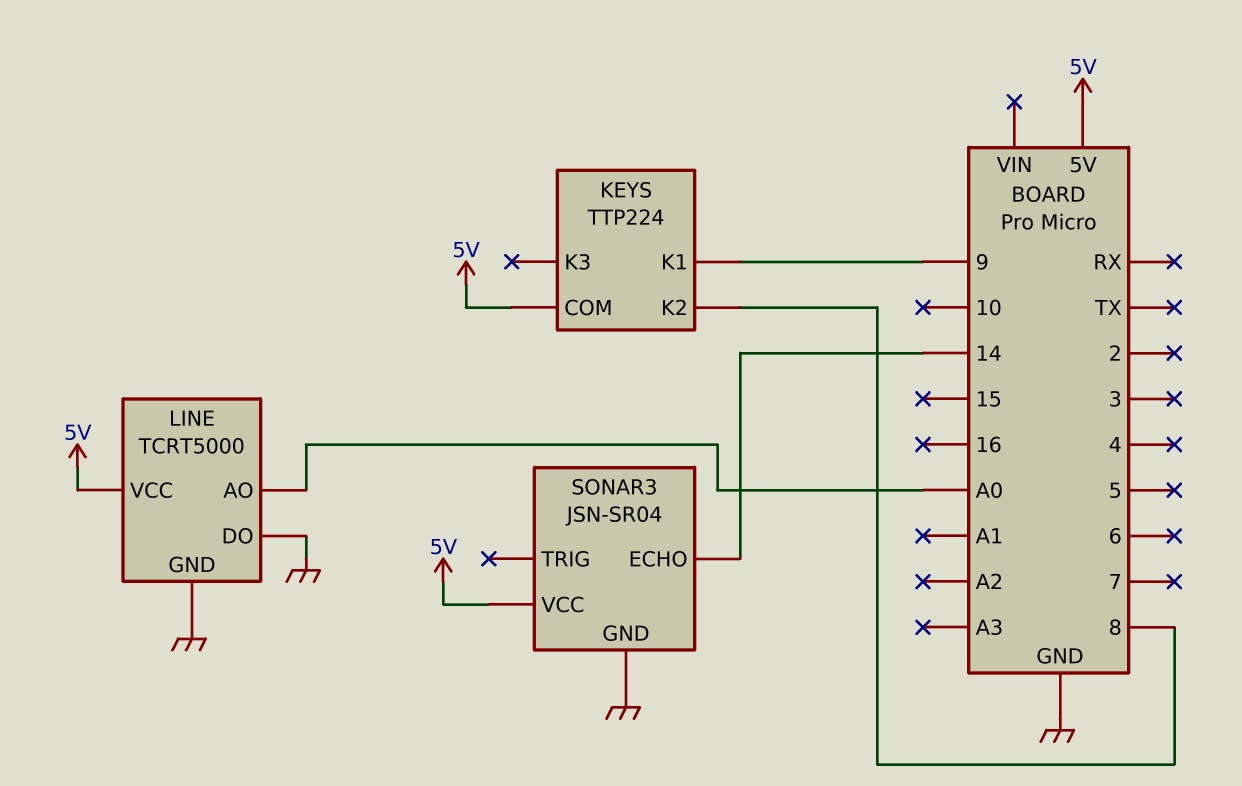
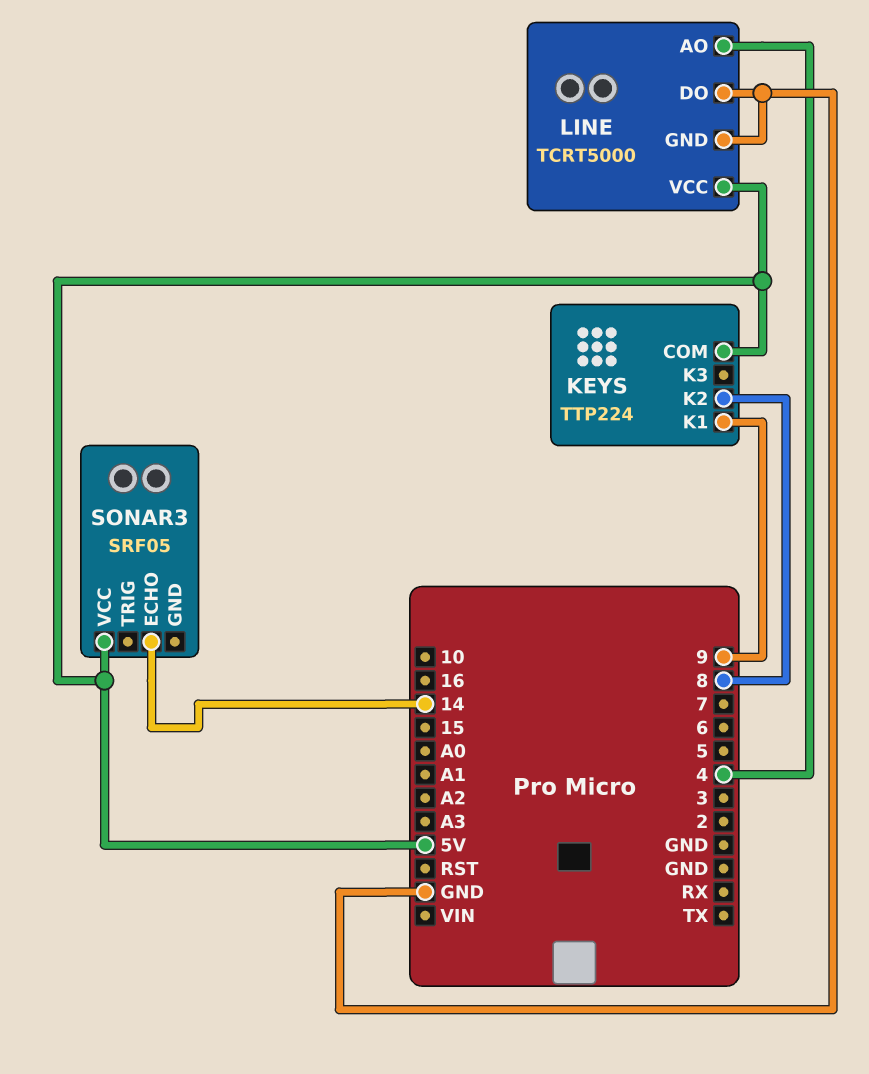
LINE pin AO: A0 -> 4
SONAR3: JSN-SR04 -> SRF05
SONAR3 pin GND: GND -> none

